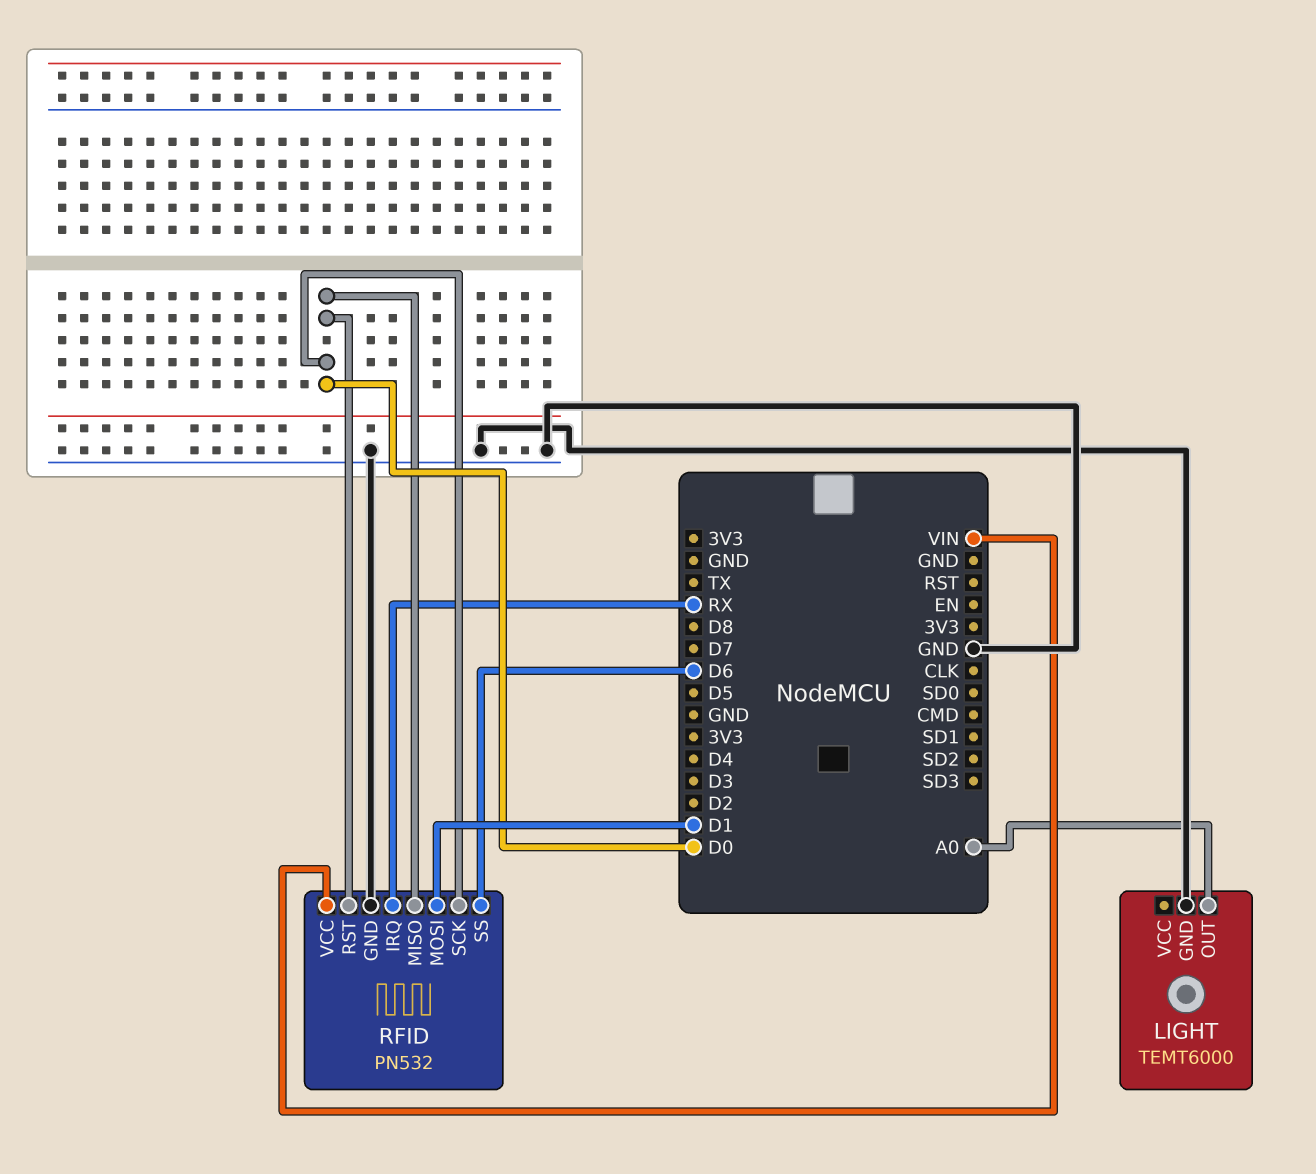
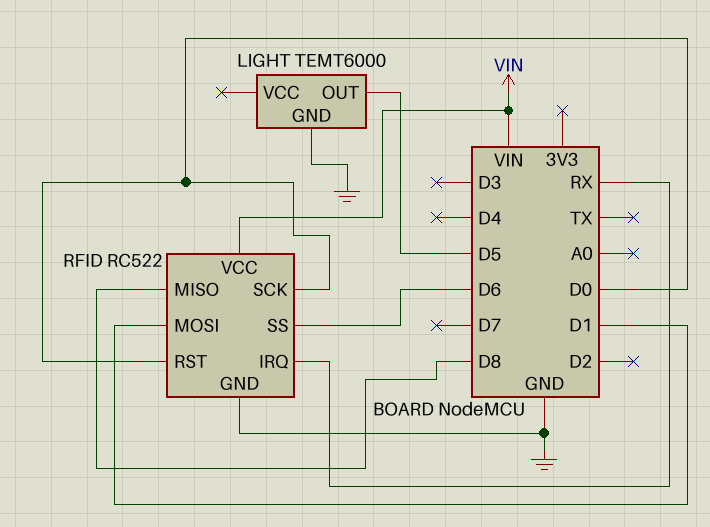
LIGHT pin OUT: A0 -> D5
RFID: PN532 -> RC522
RFID pin MISO: D0 -> D8

